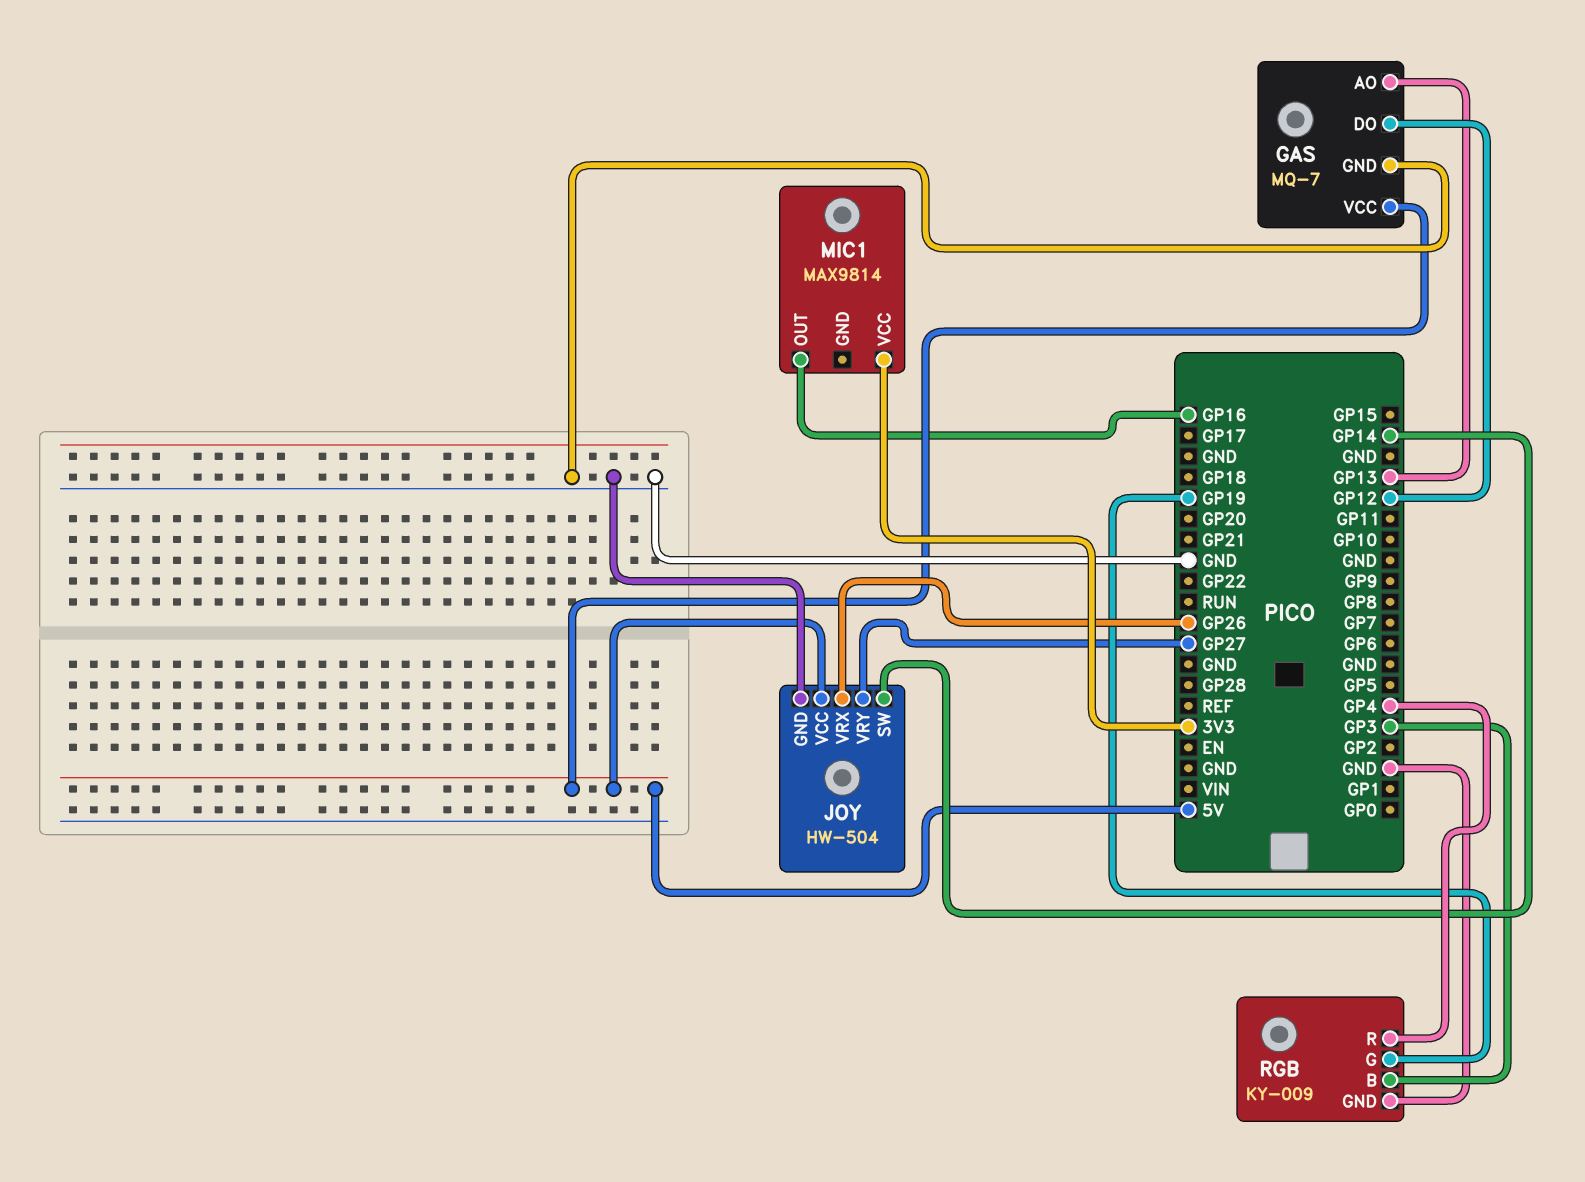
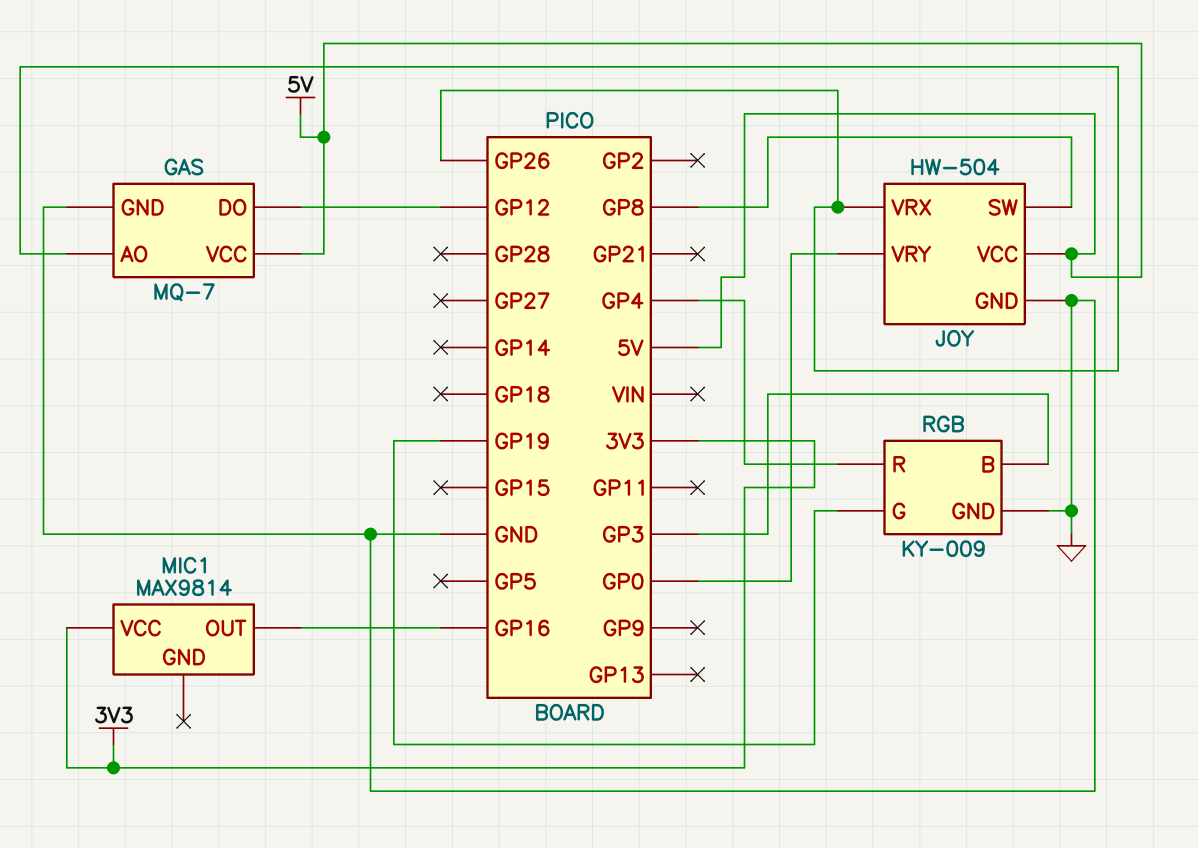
GAS pin AO: GP13 -> GP26
JOY pin SW: GP14 -> GP8
JOY pin VRY: GP27 -> GP0

